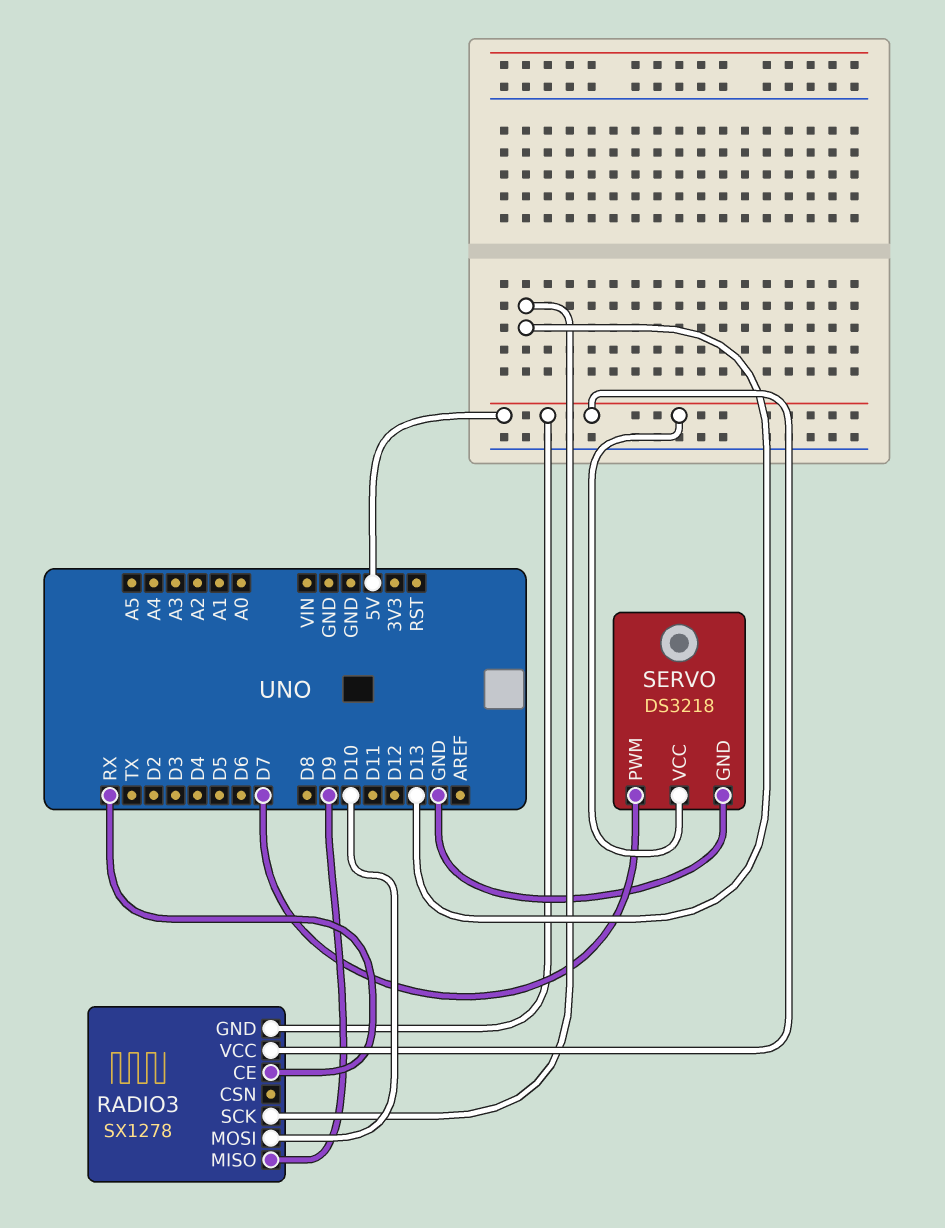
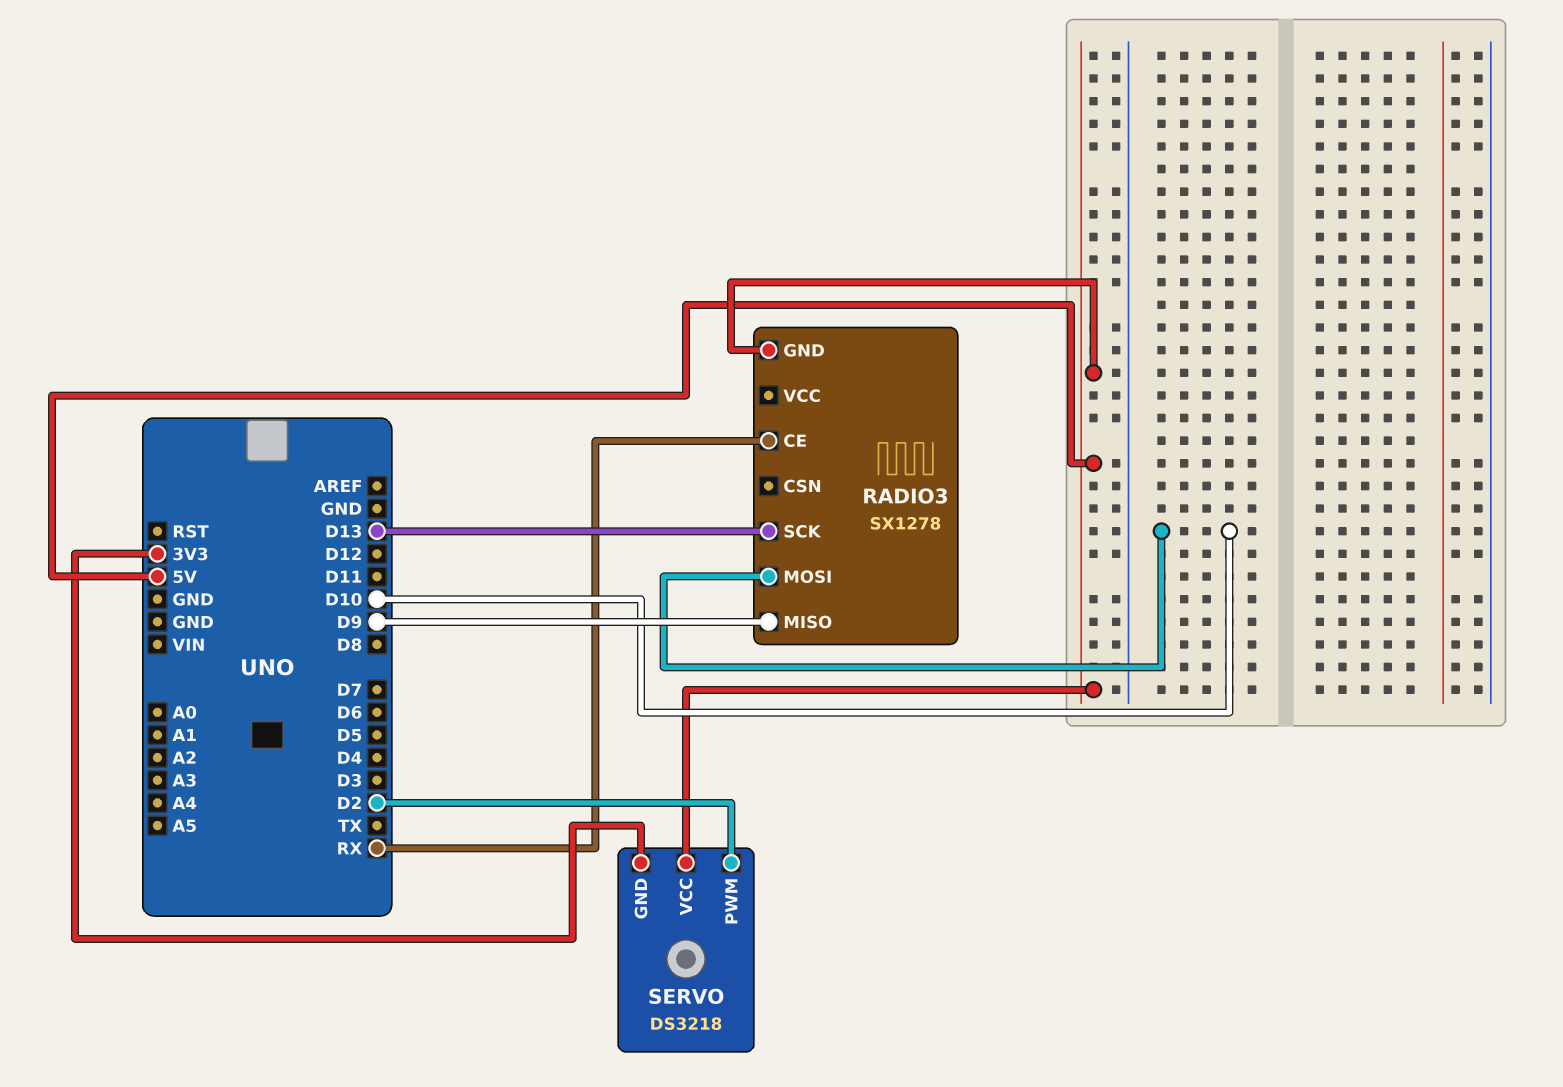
RADIO3 pin VCC: 5V -> none
SERVO pin GND: GND -> 3V3
SERVO pin PWM: D7 -> D2

